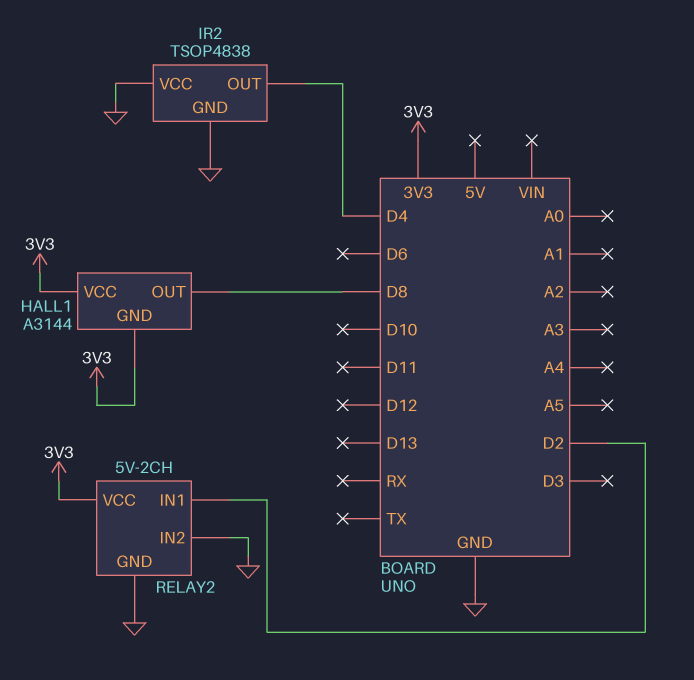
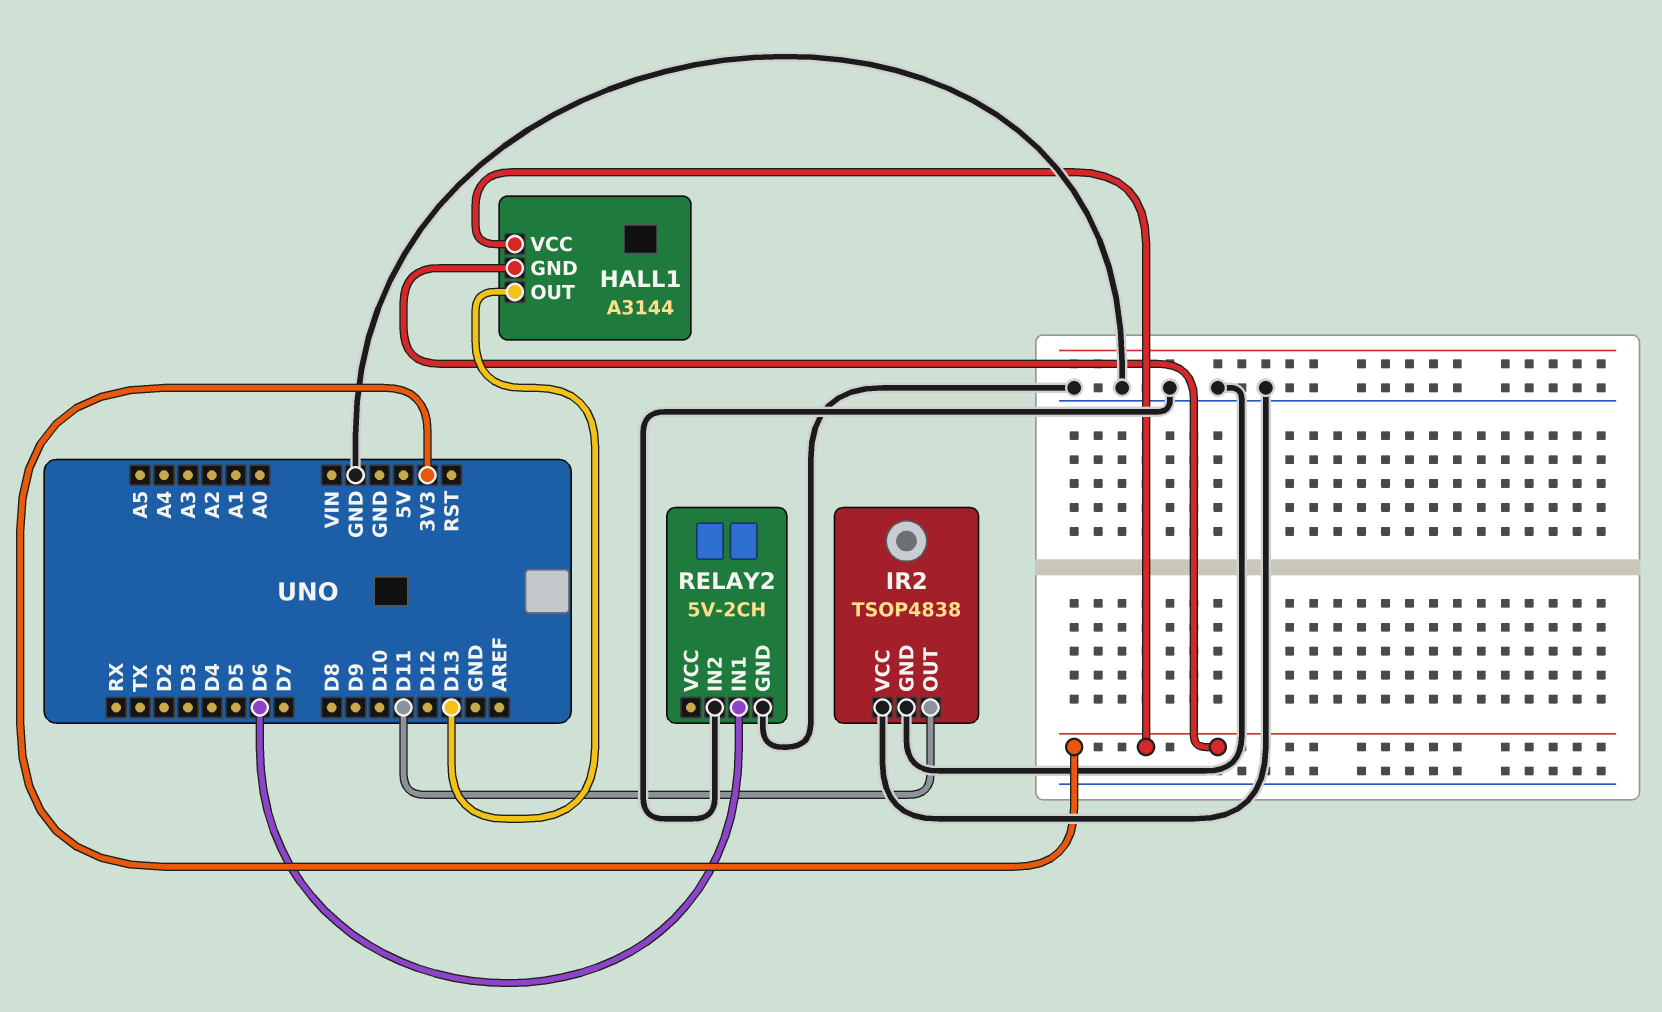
HALL1 pin OUT: D8 -> D13
IR2 pin OUT: D4 -> D11
RELAY2 pin IN1: D2 -> D6
RELAY2 pin VCC: 3V3 -> none

